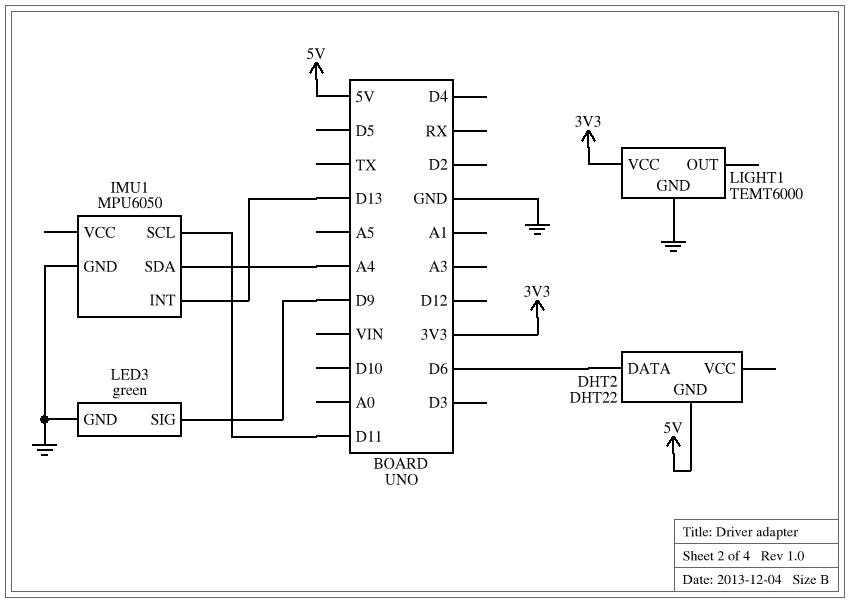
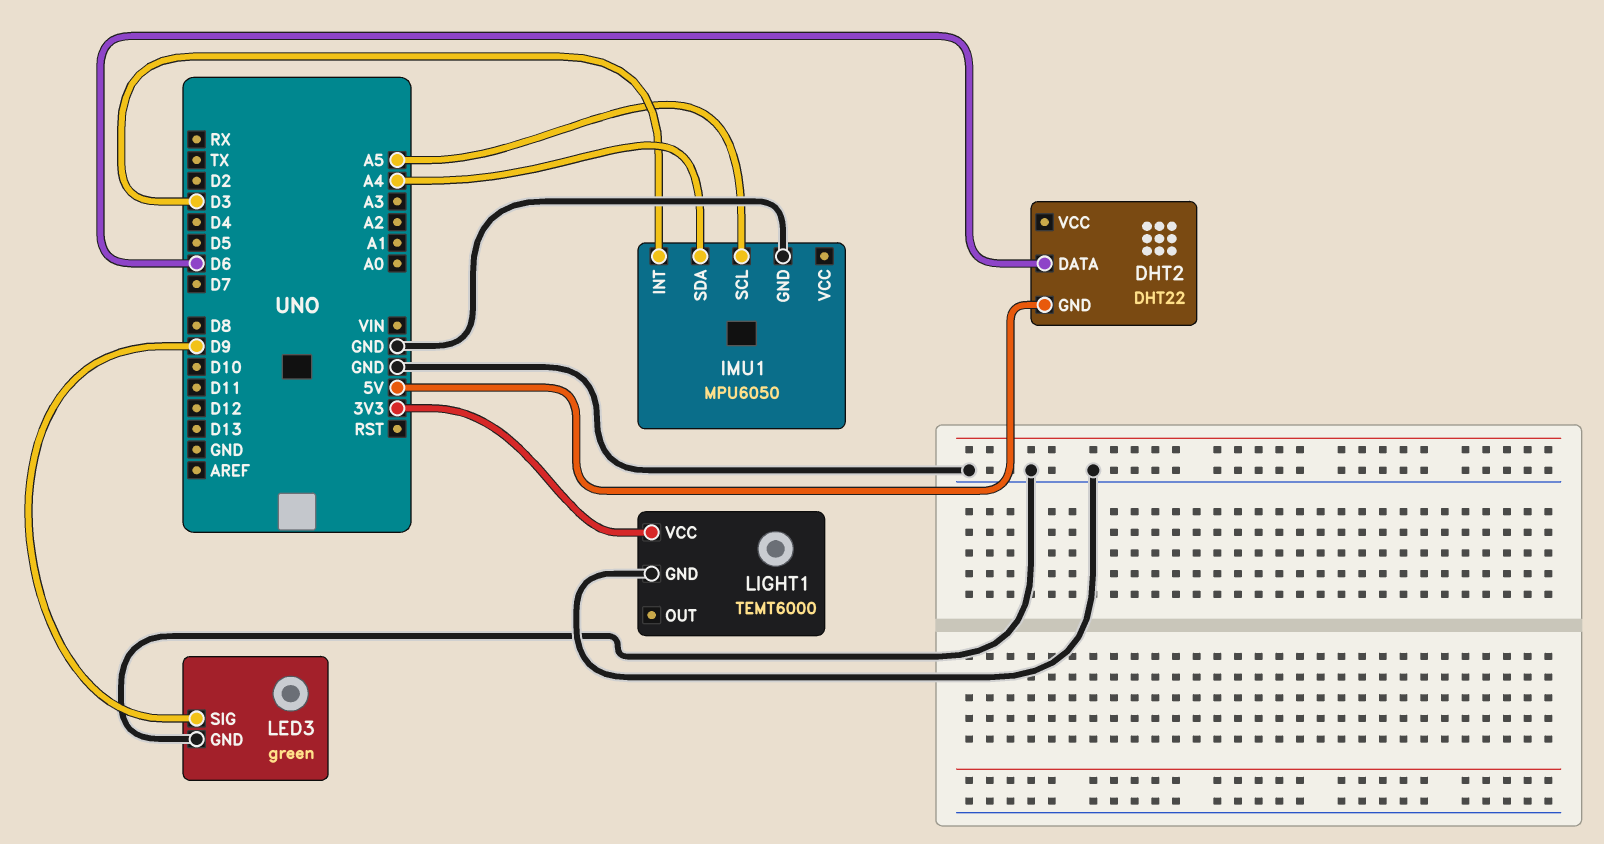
IMU1 pin INT: D13 -> D3
IMU1 pin SCL: D11 -> A5

